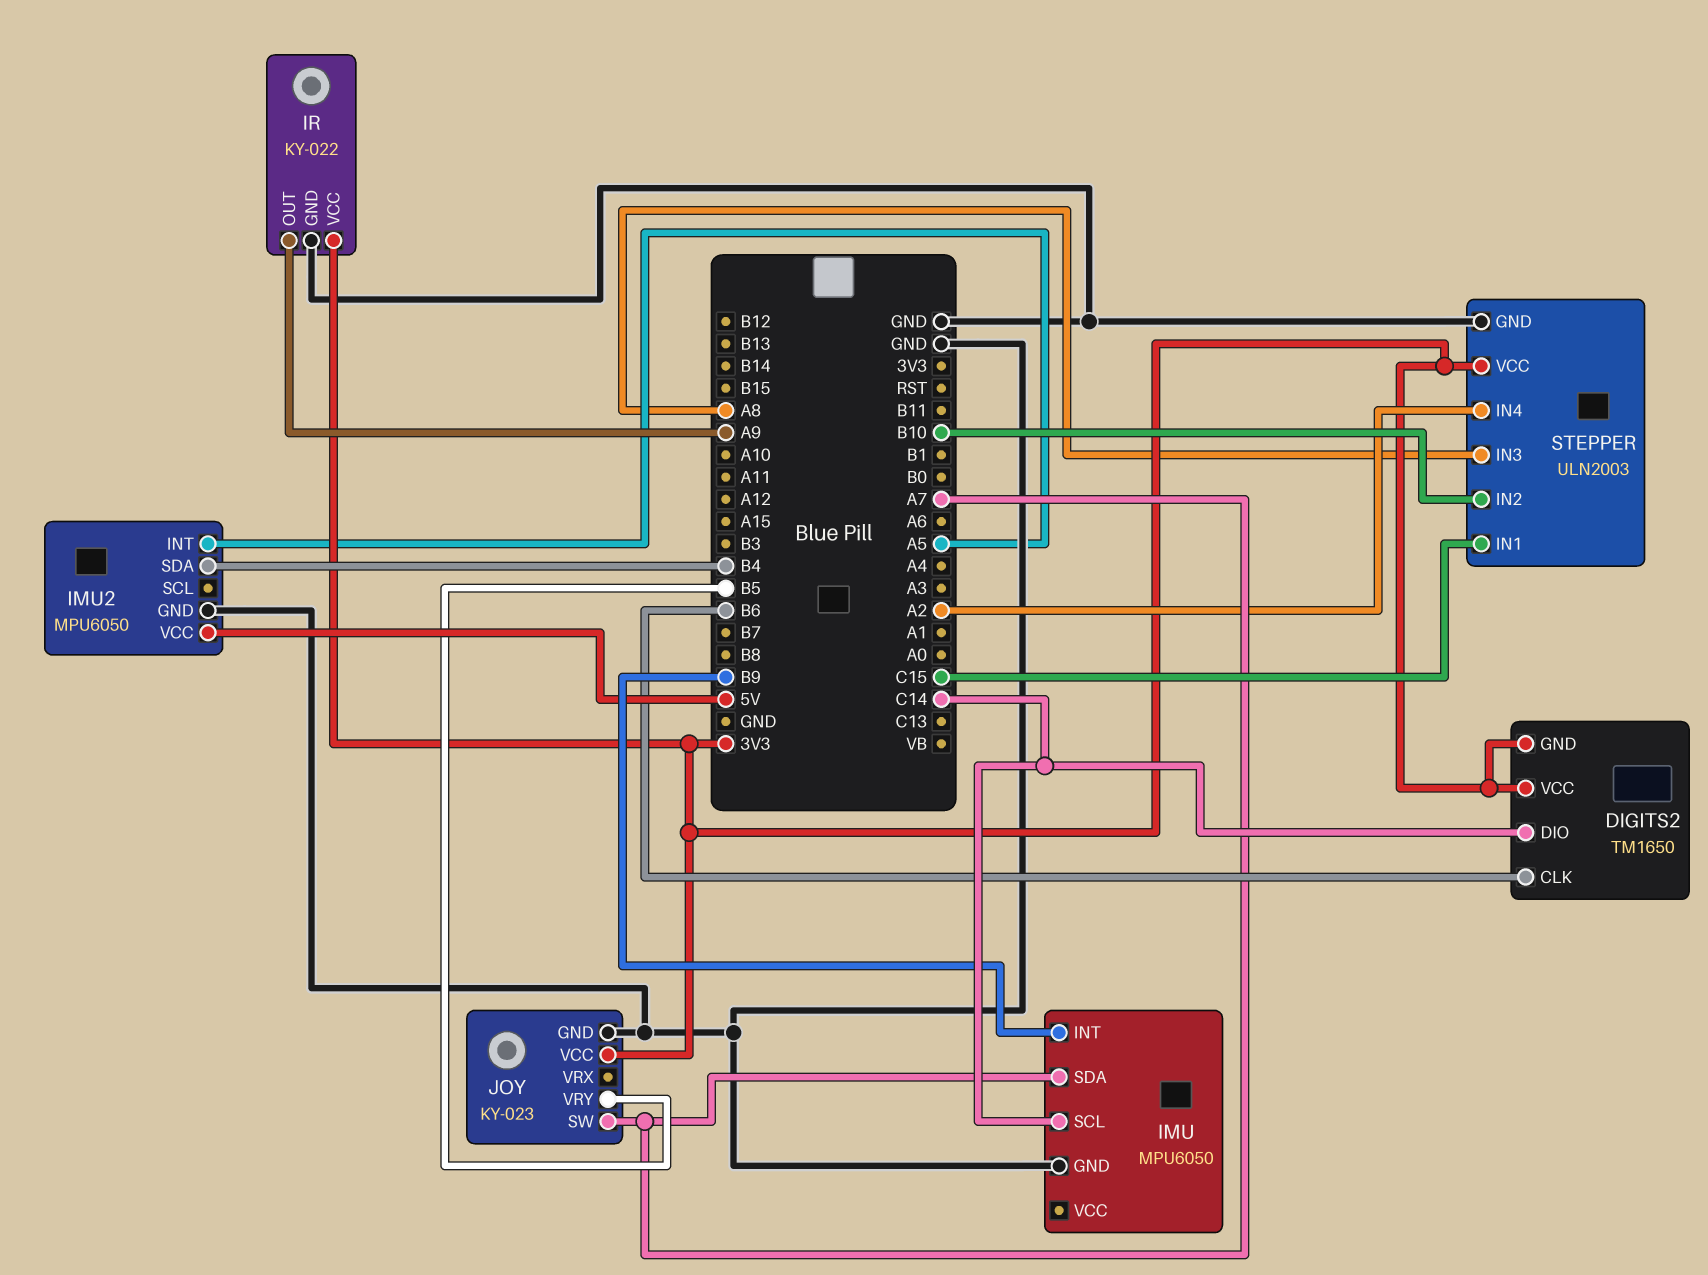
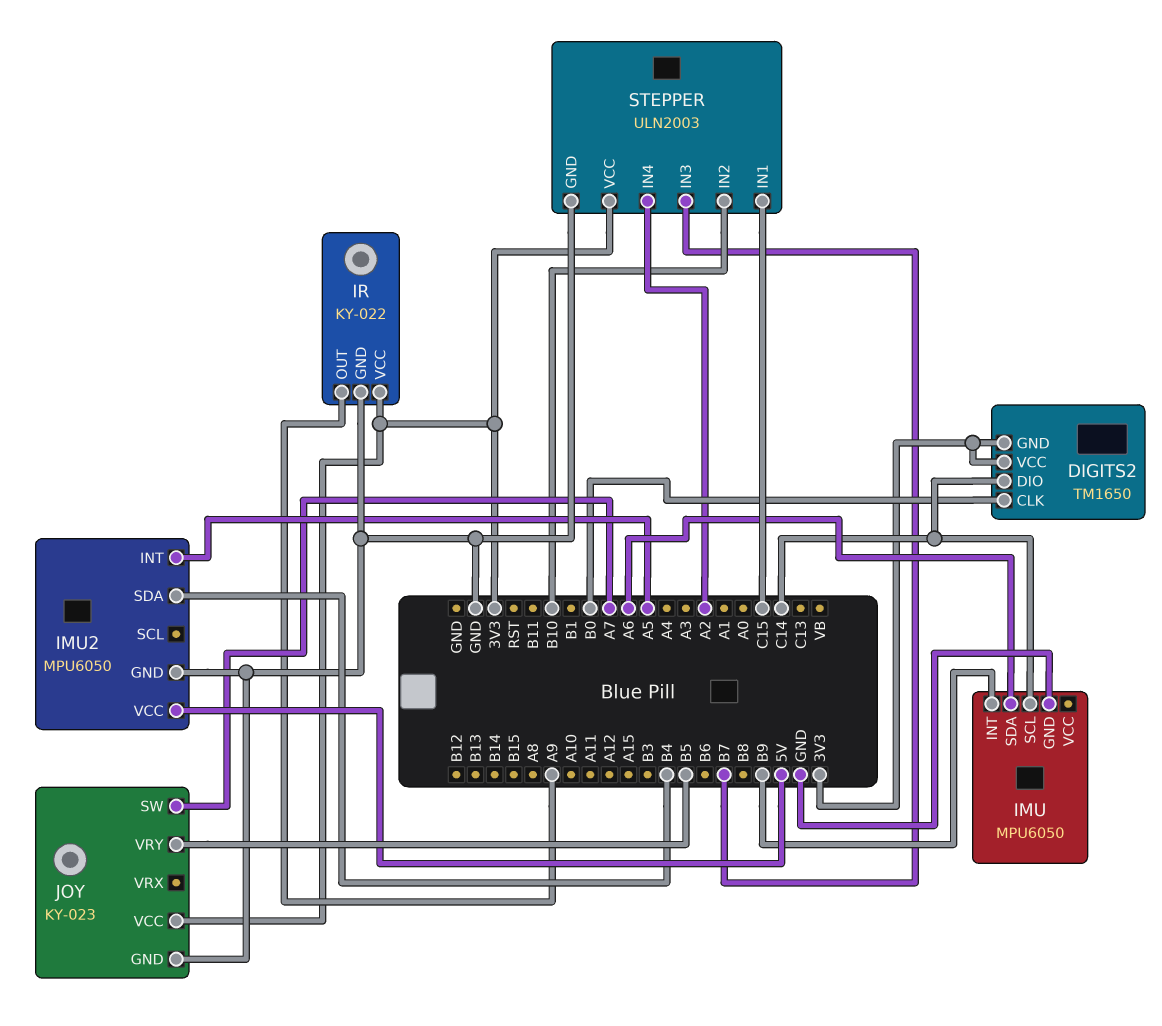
DIGITS2 pin CLK: B6 -> B0
IMU pin SDA: A7 -> A6
STEPPER pin IN3: A8 -> B7

